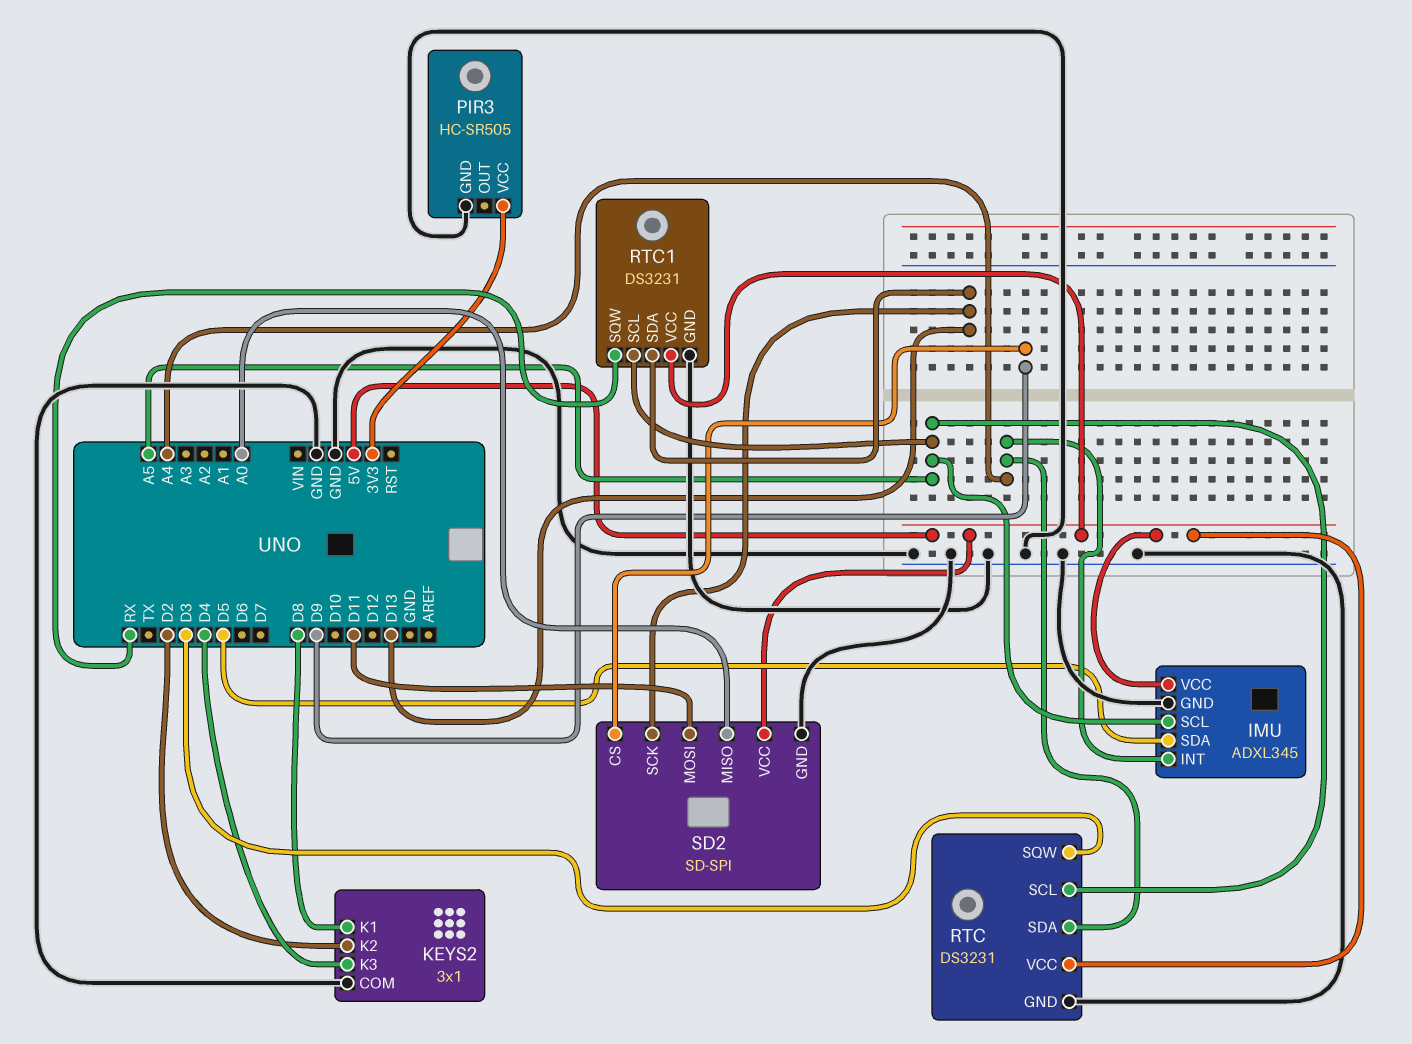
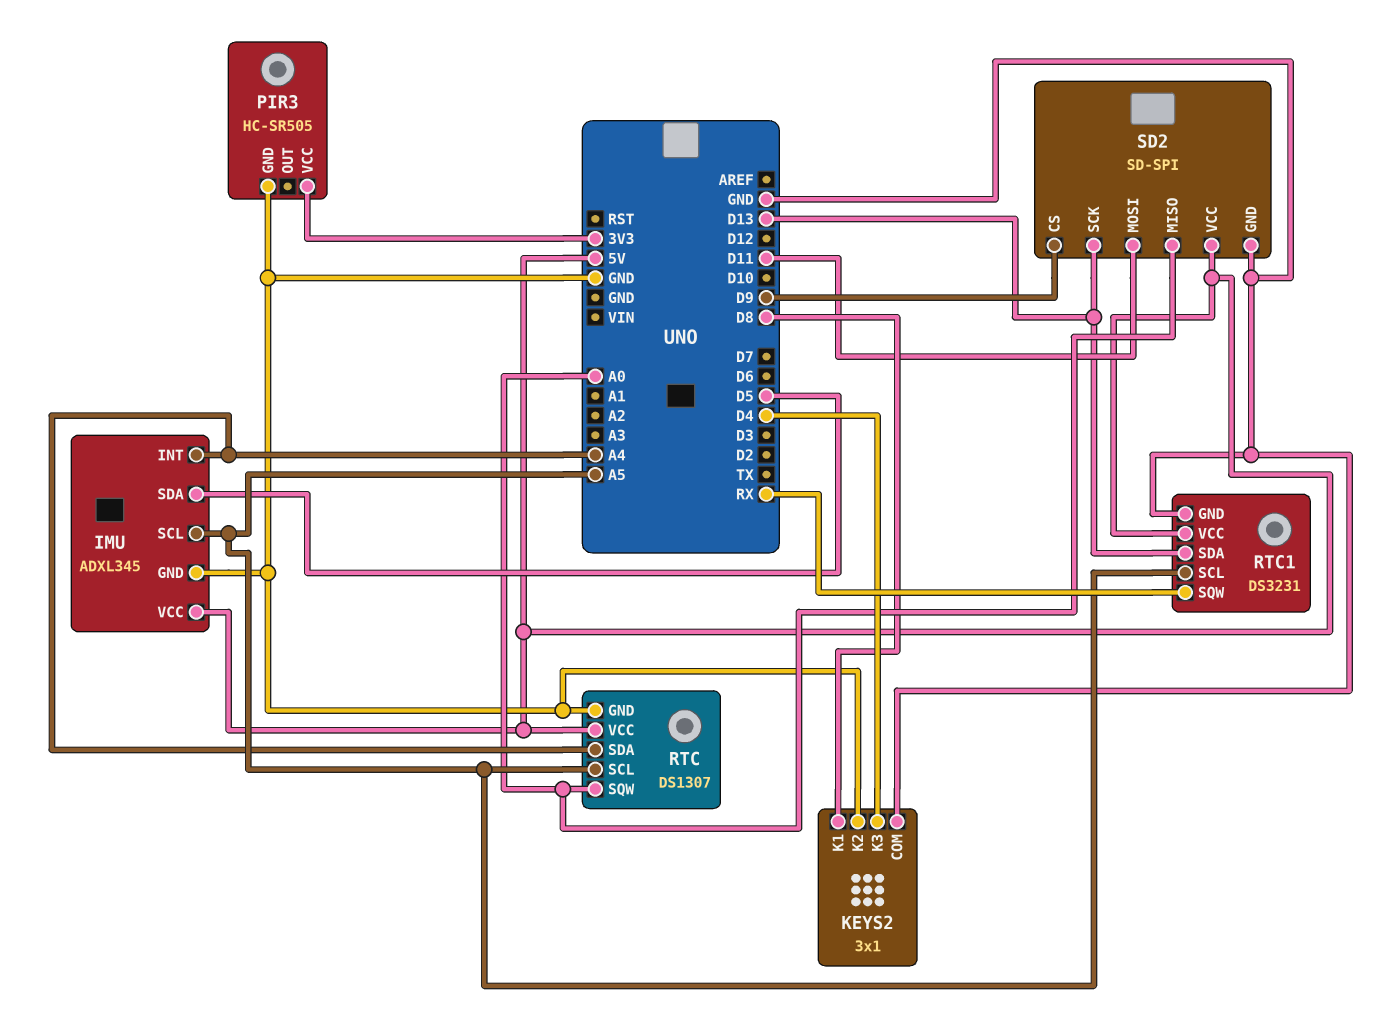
KEYS2 pin K2: D2 -> GND
RTC: DS3231 -> DS1307
RTC pin SQW: D3 -> A0

